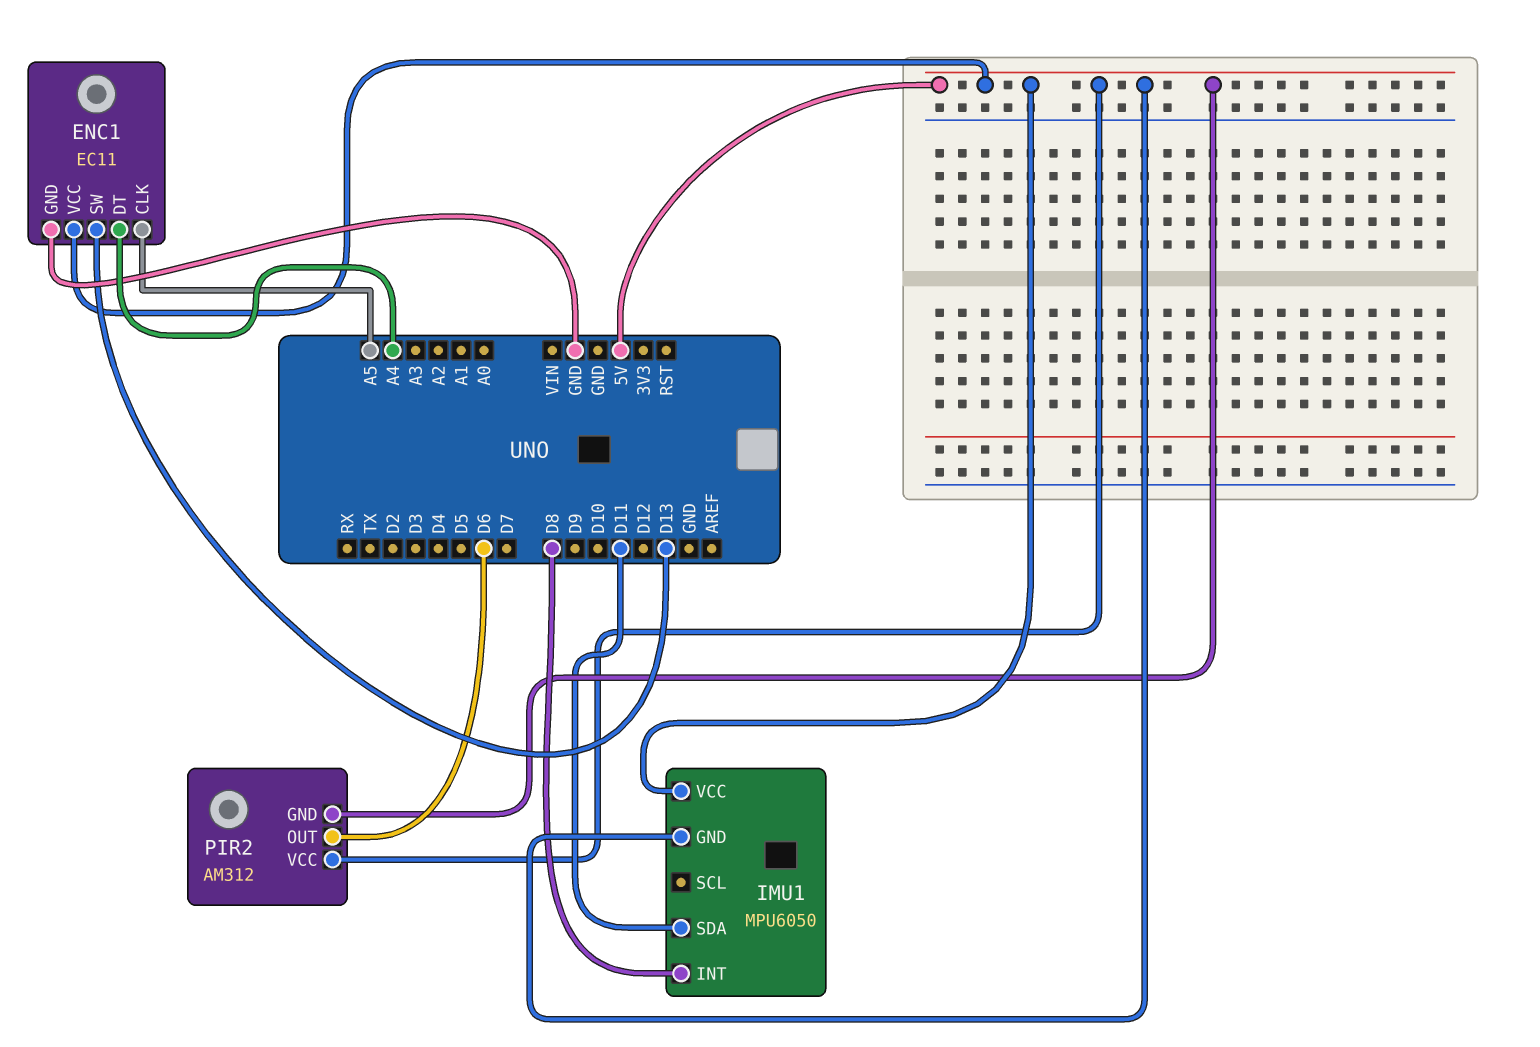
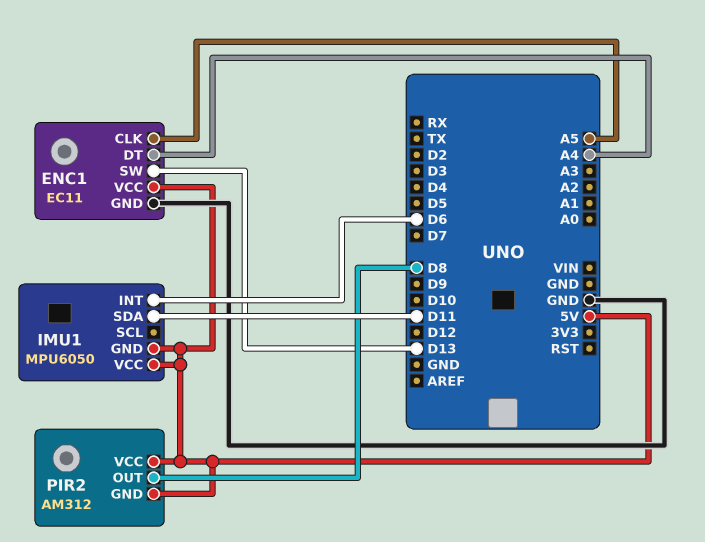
IMU1 pin INT: D8 -> D6
PIR2 pin OUT: D6 -> D8

